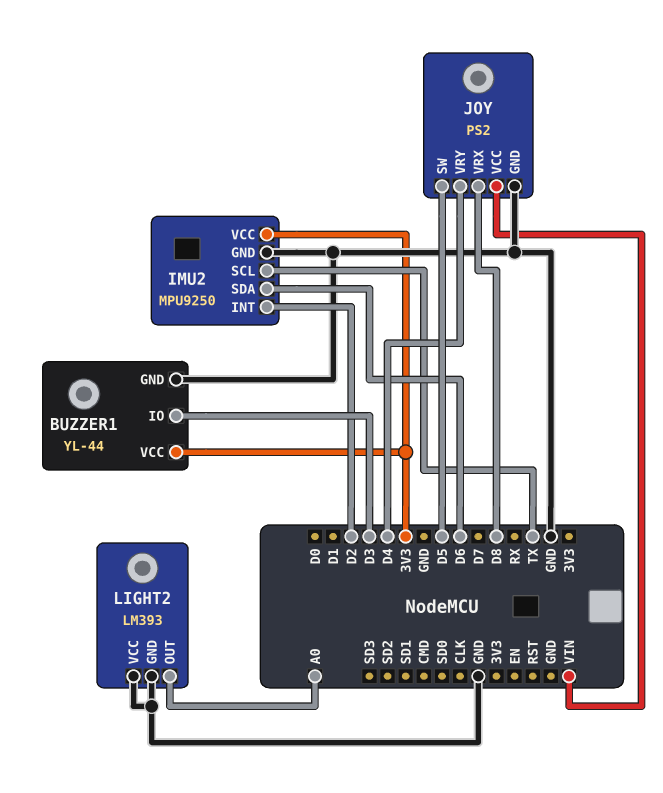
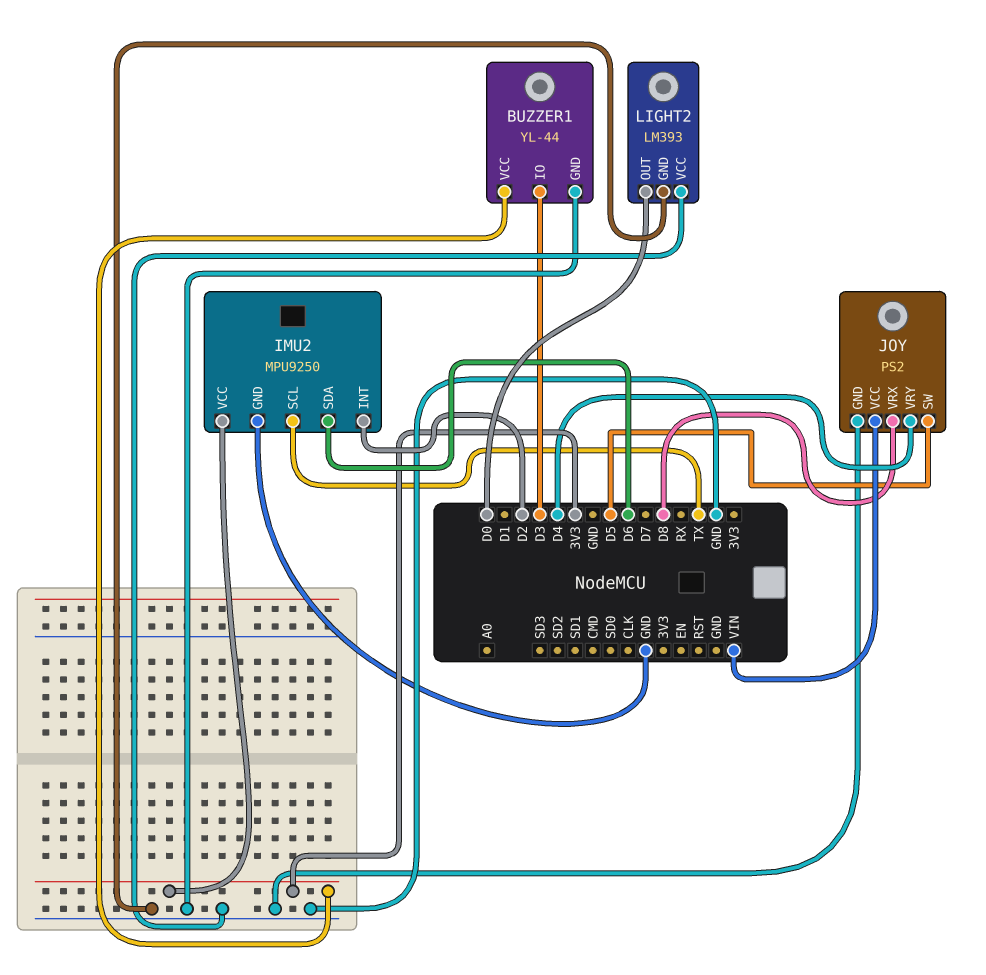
LIGHT2 pin OUT: A0 -> D0

